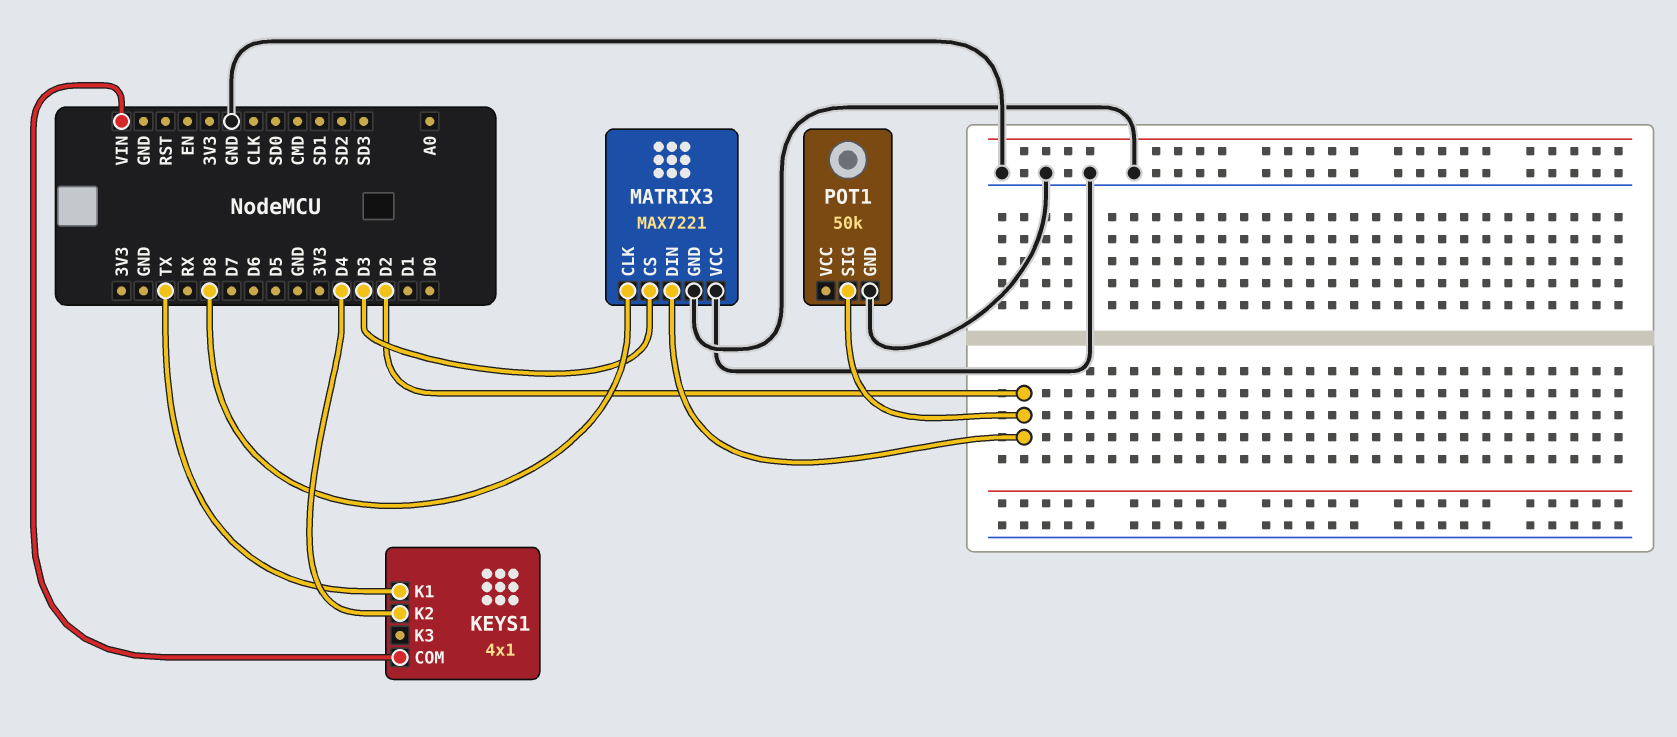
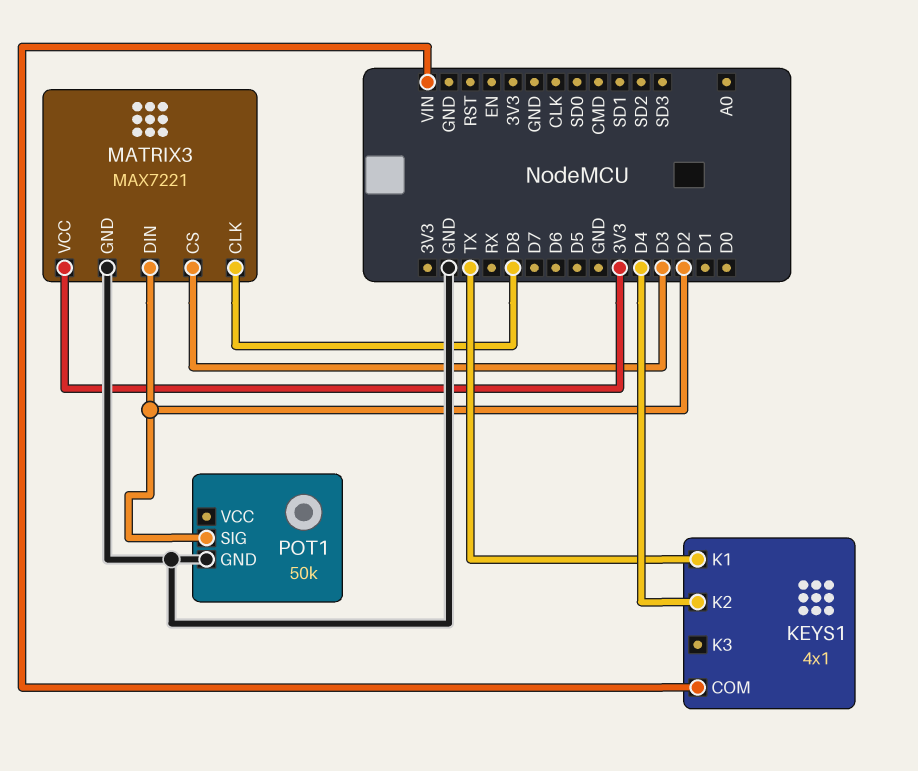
MATRIX3 pin VCC: GND -> 3V3

